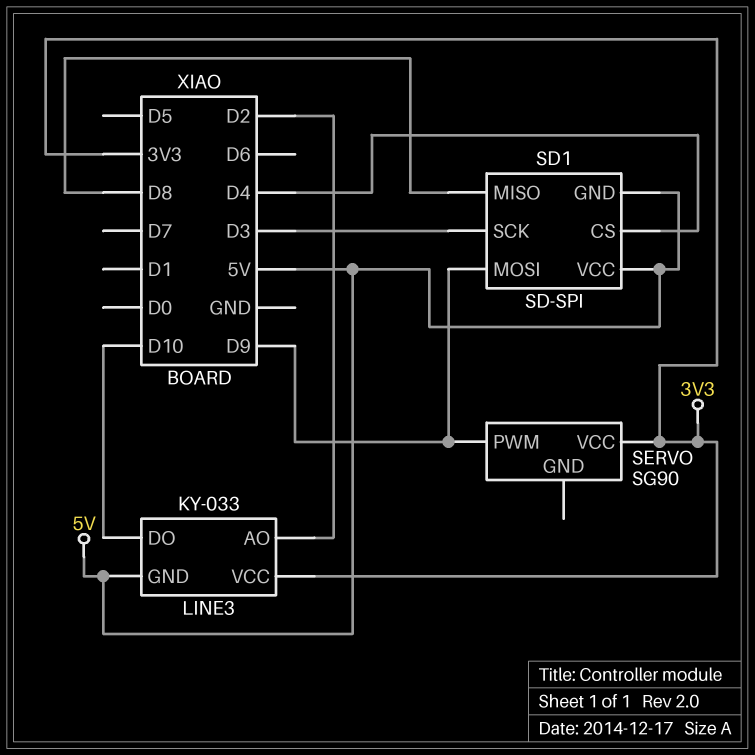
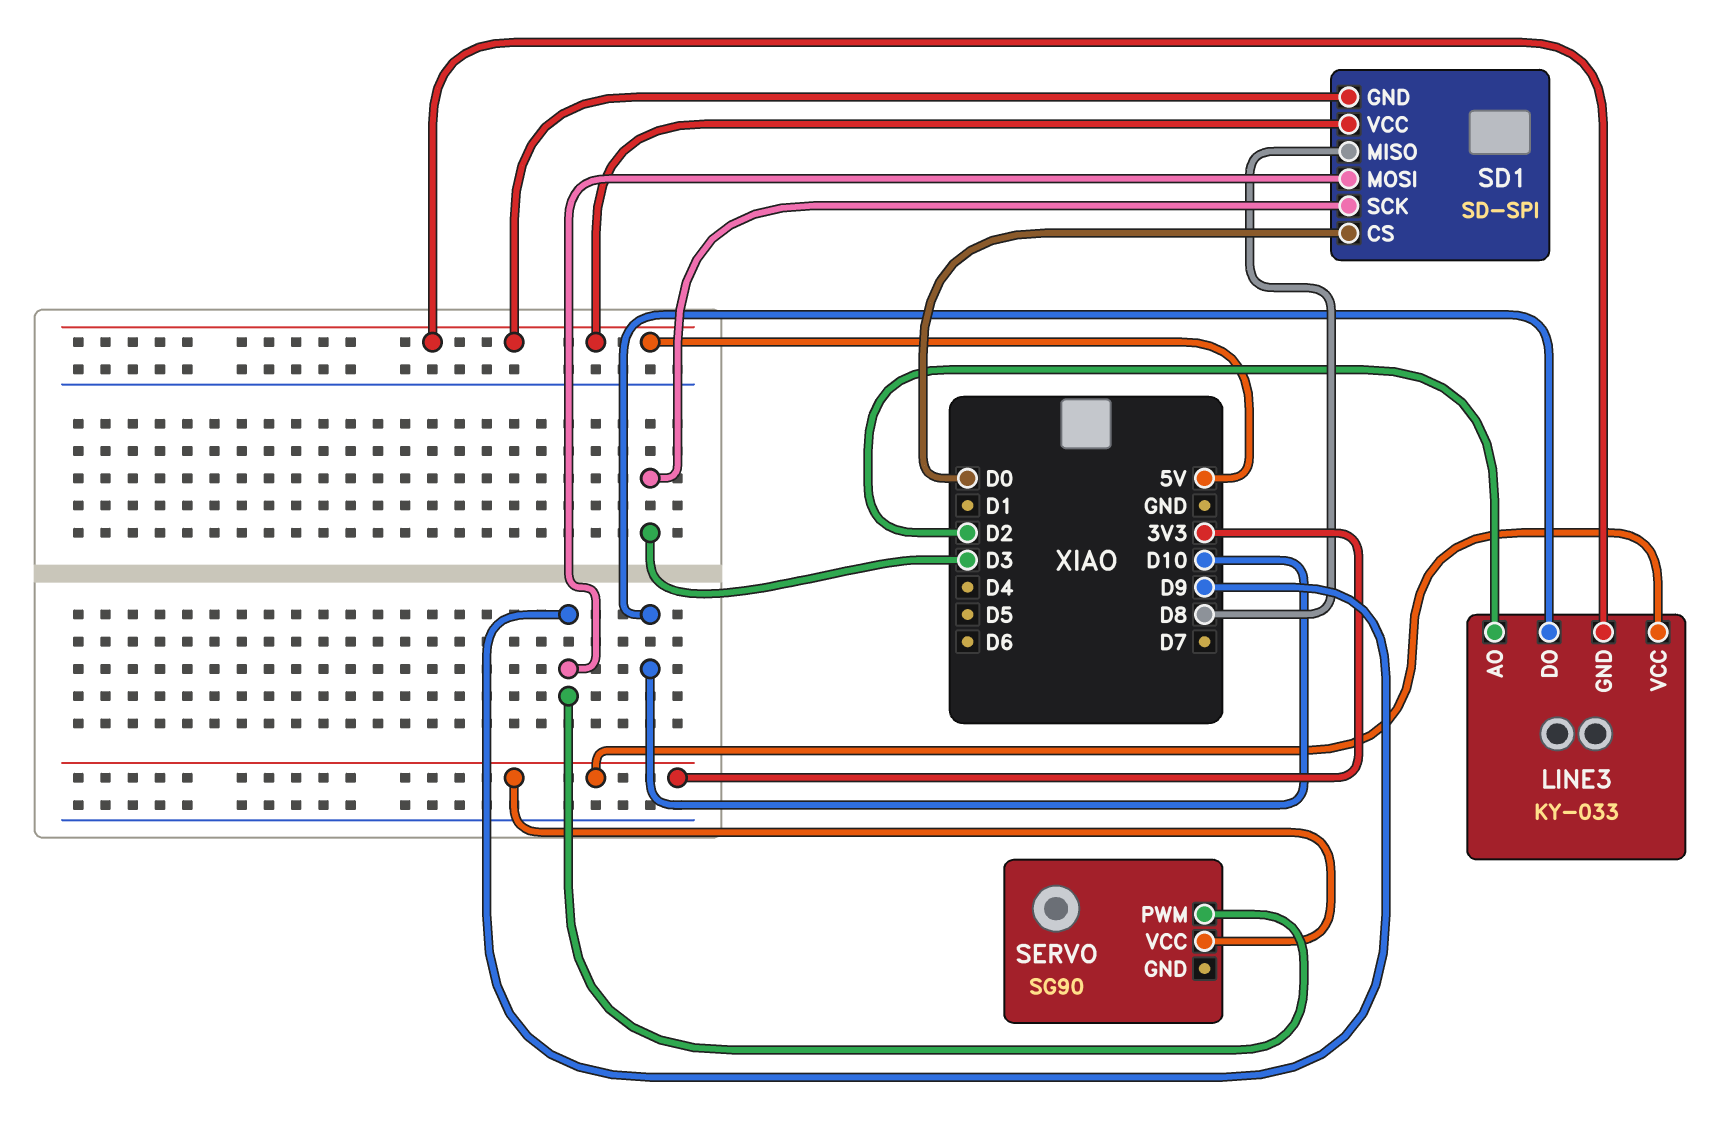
SD1 pin CS: D4 -> D0

